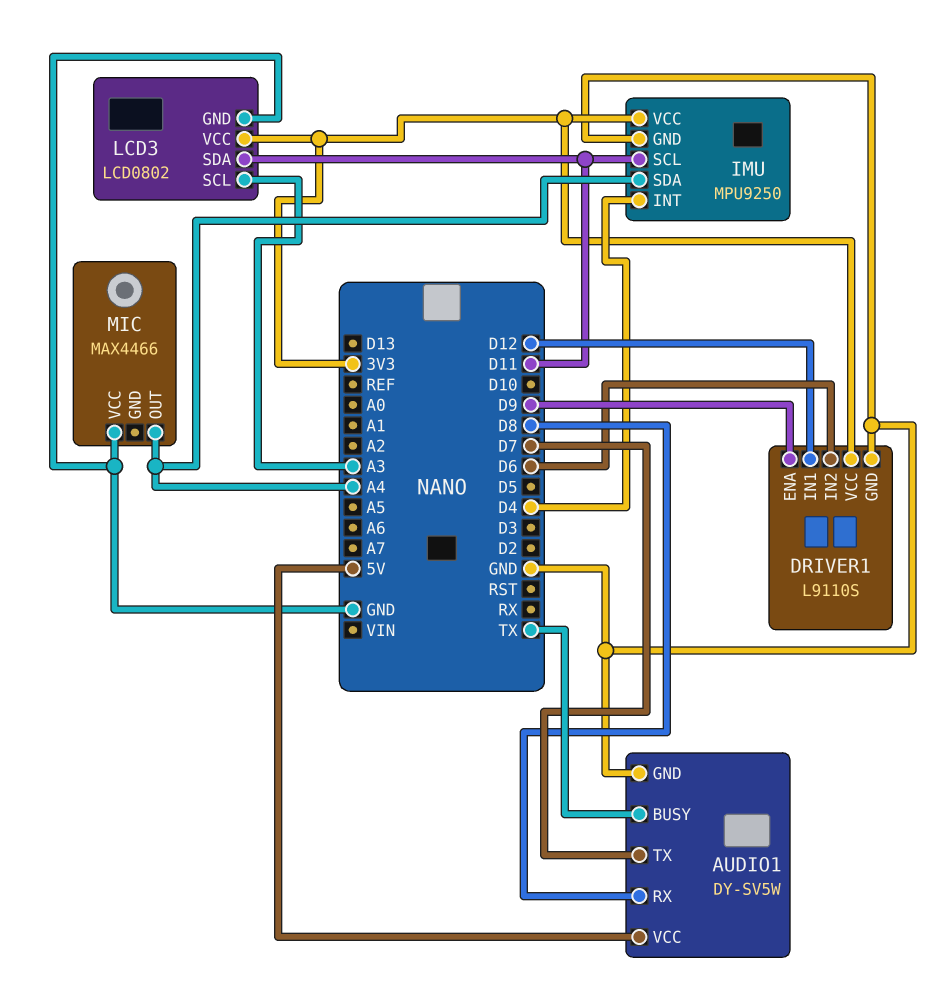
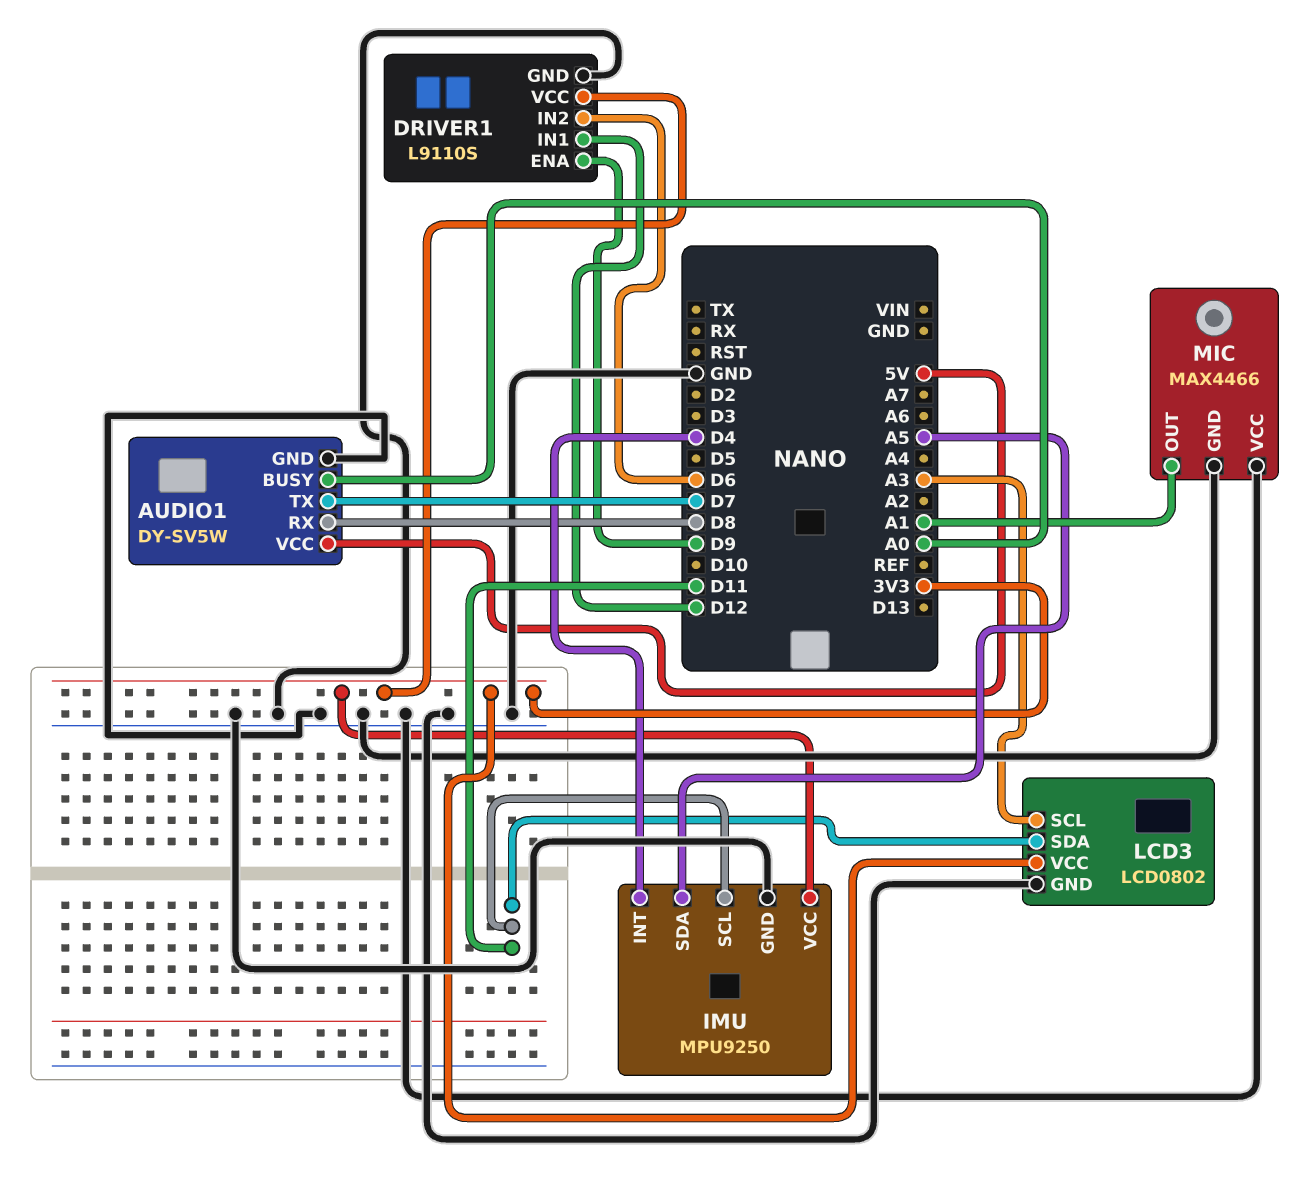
AUDIO1 pin BUSY: TX -> A0
IMU pin SDA: A4 -> A5
MIC pin GND: none -> GND
MIC pin OUT: A4 -> A1

